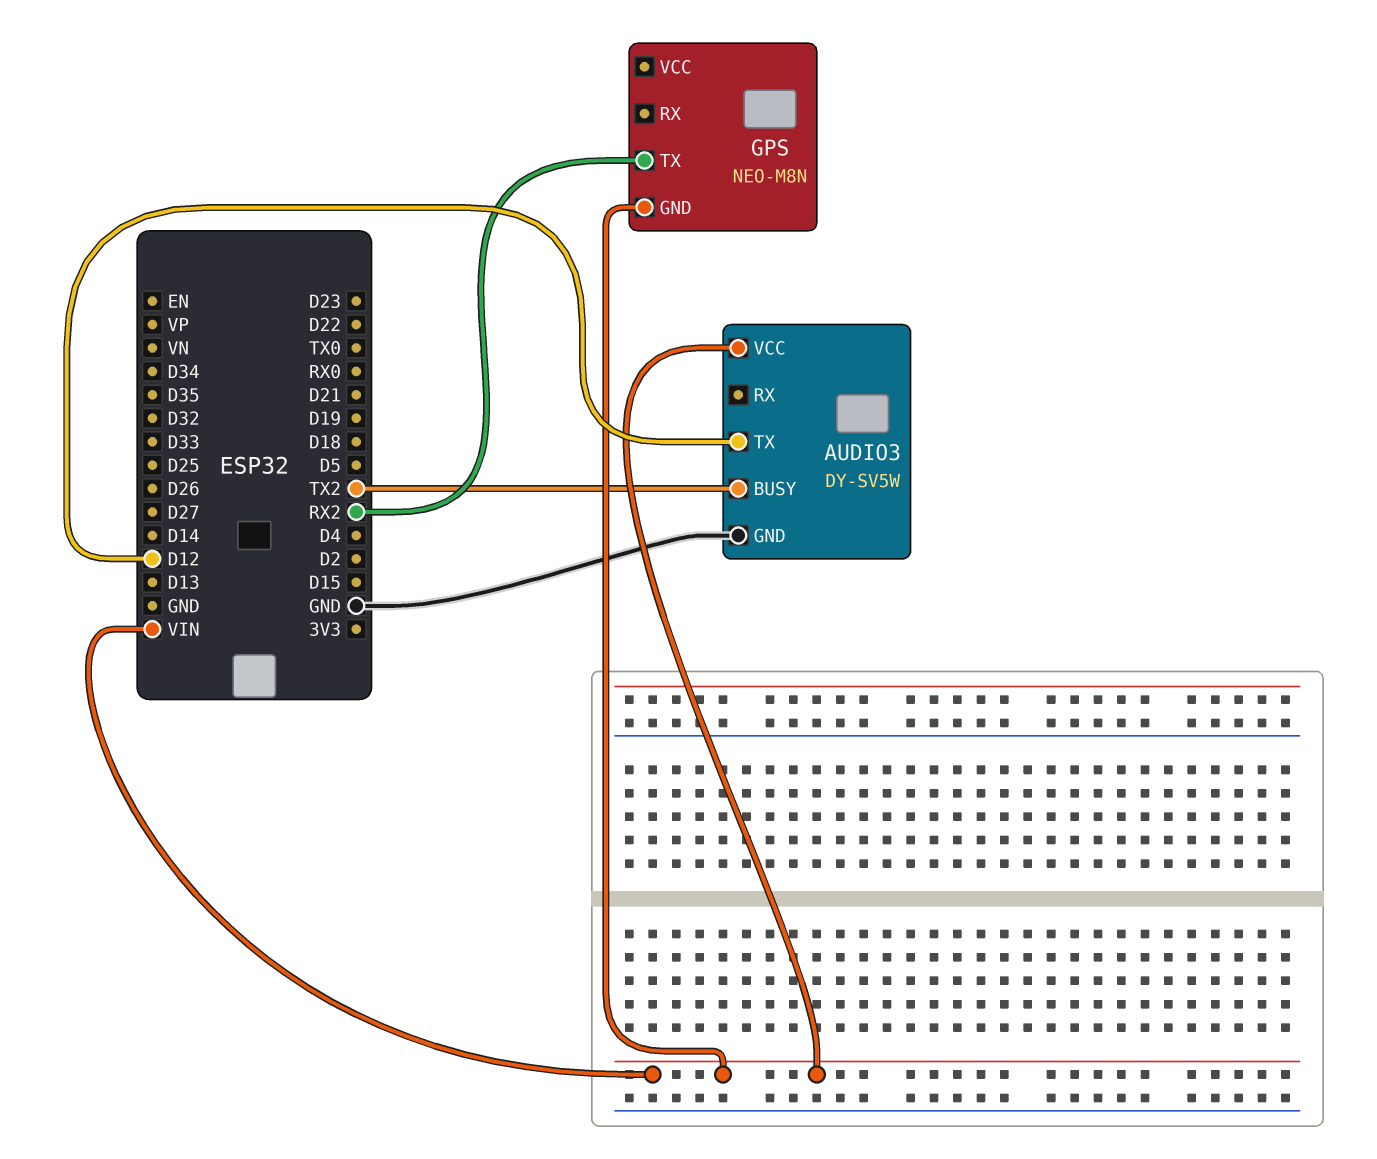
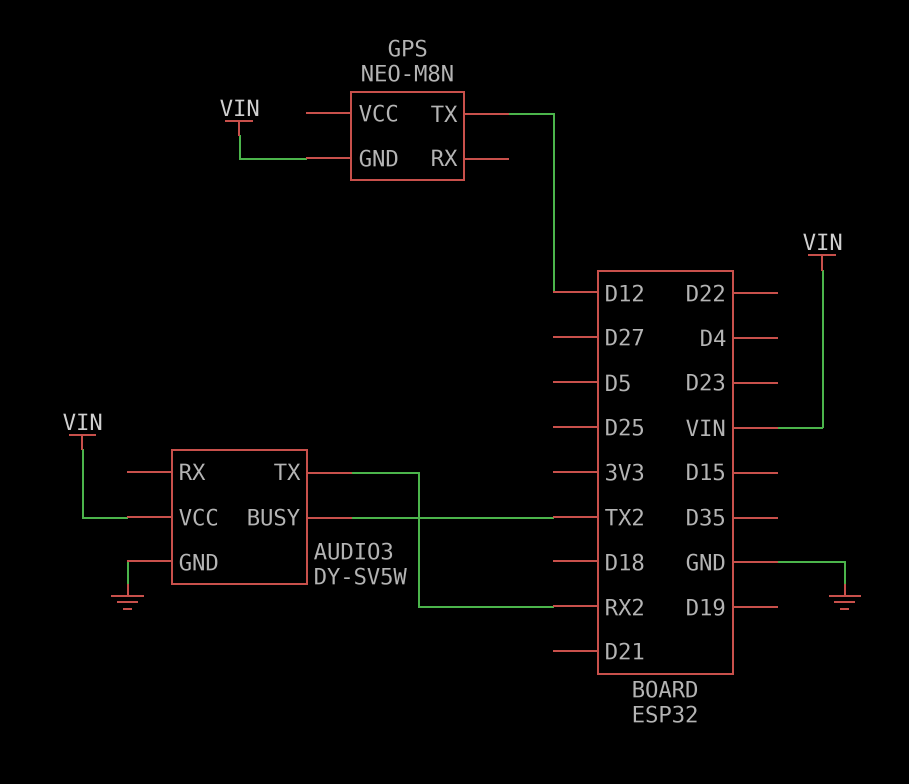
AUDIO3 pin TX: D12 -> RX2
GPS pin TX: RX2 -> D12

